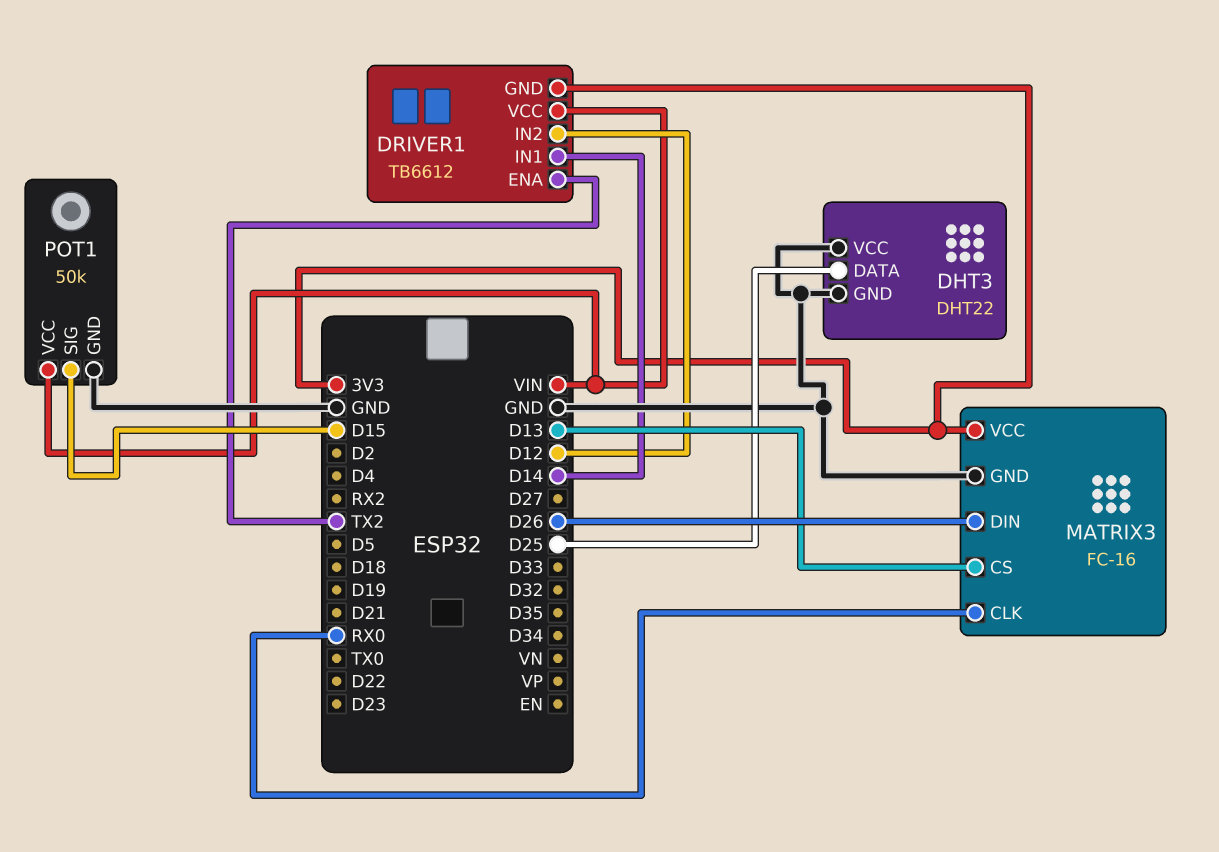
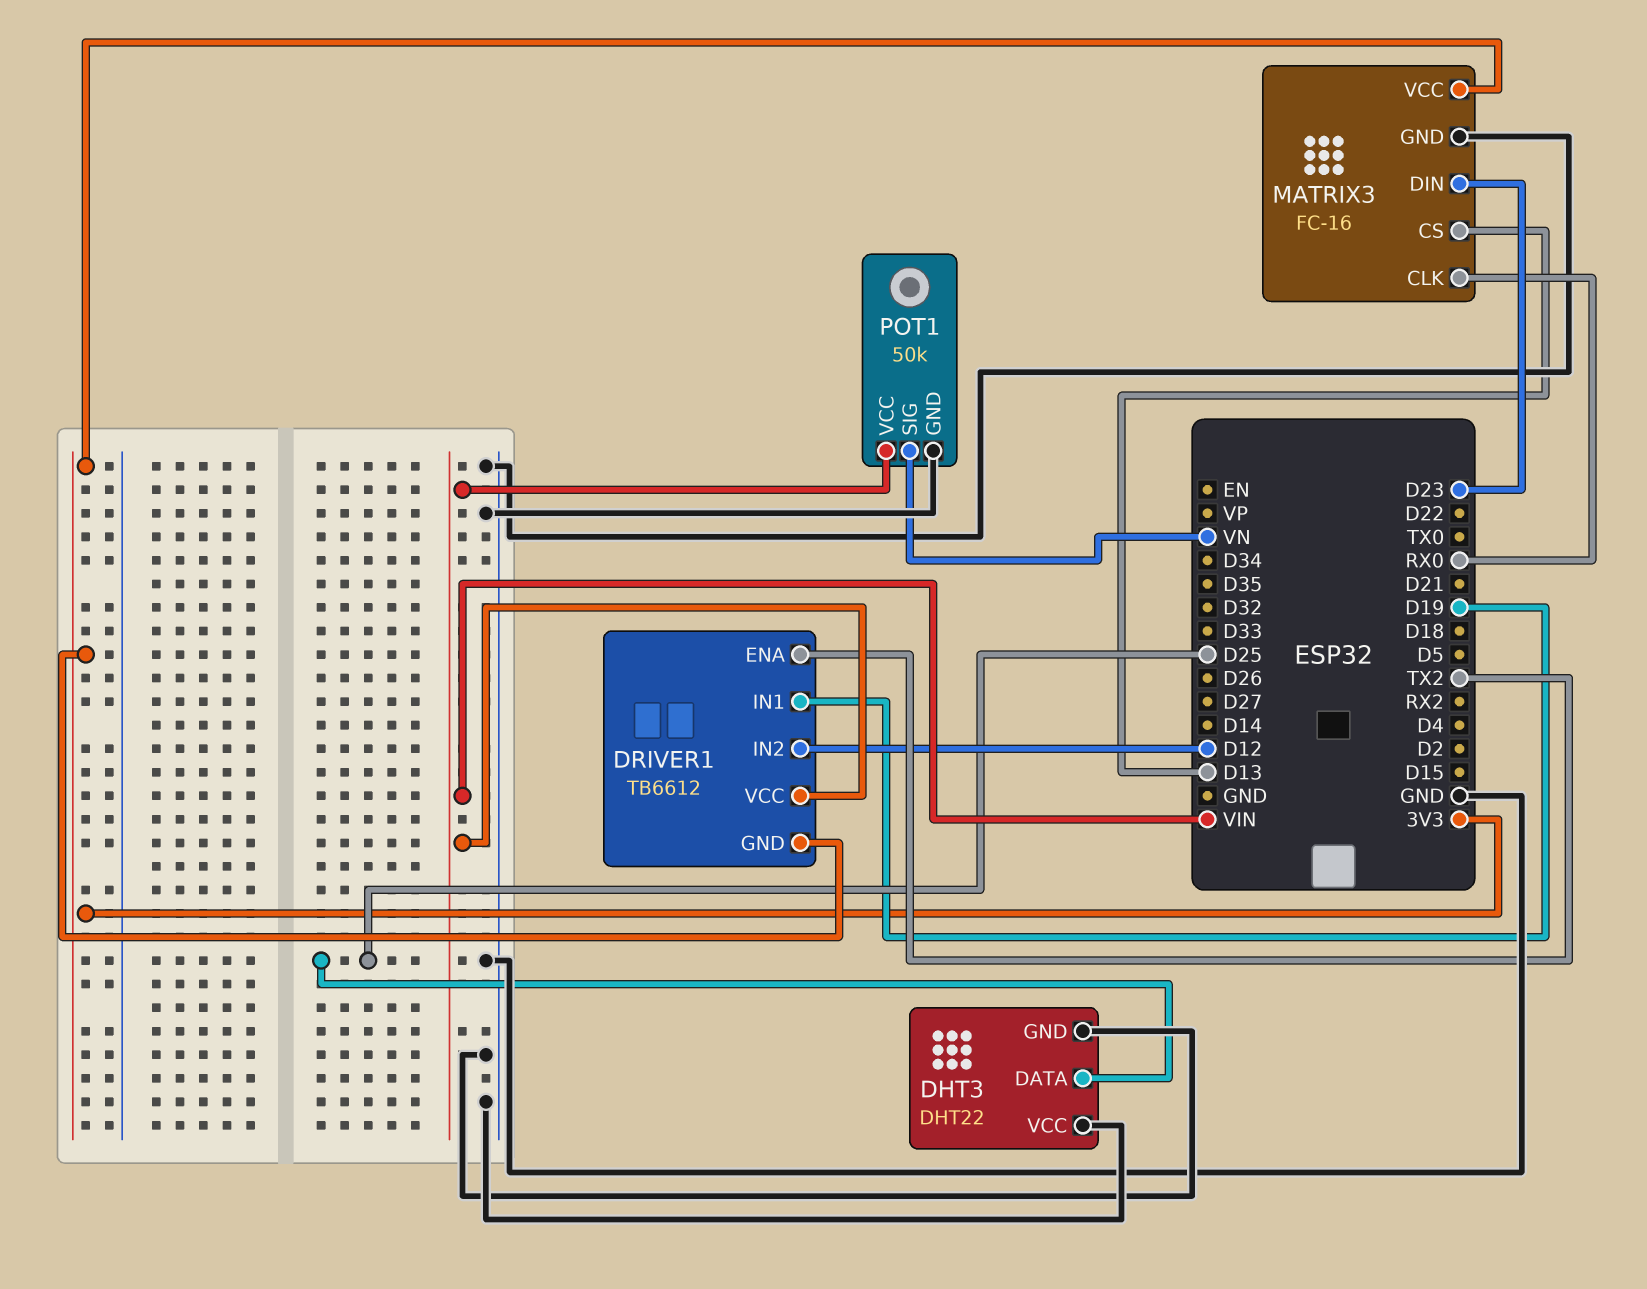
DRIVER1 pin IN1: D14 -> D19
MATRIX3 pin DIN: D26 -> D23
POT1 pin SIG: D15 -> VN

